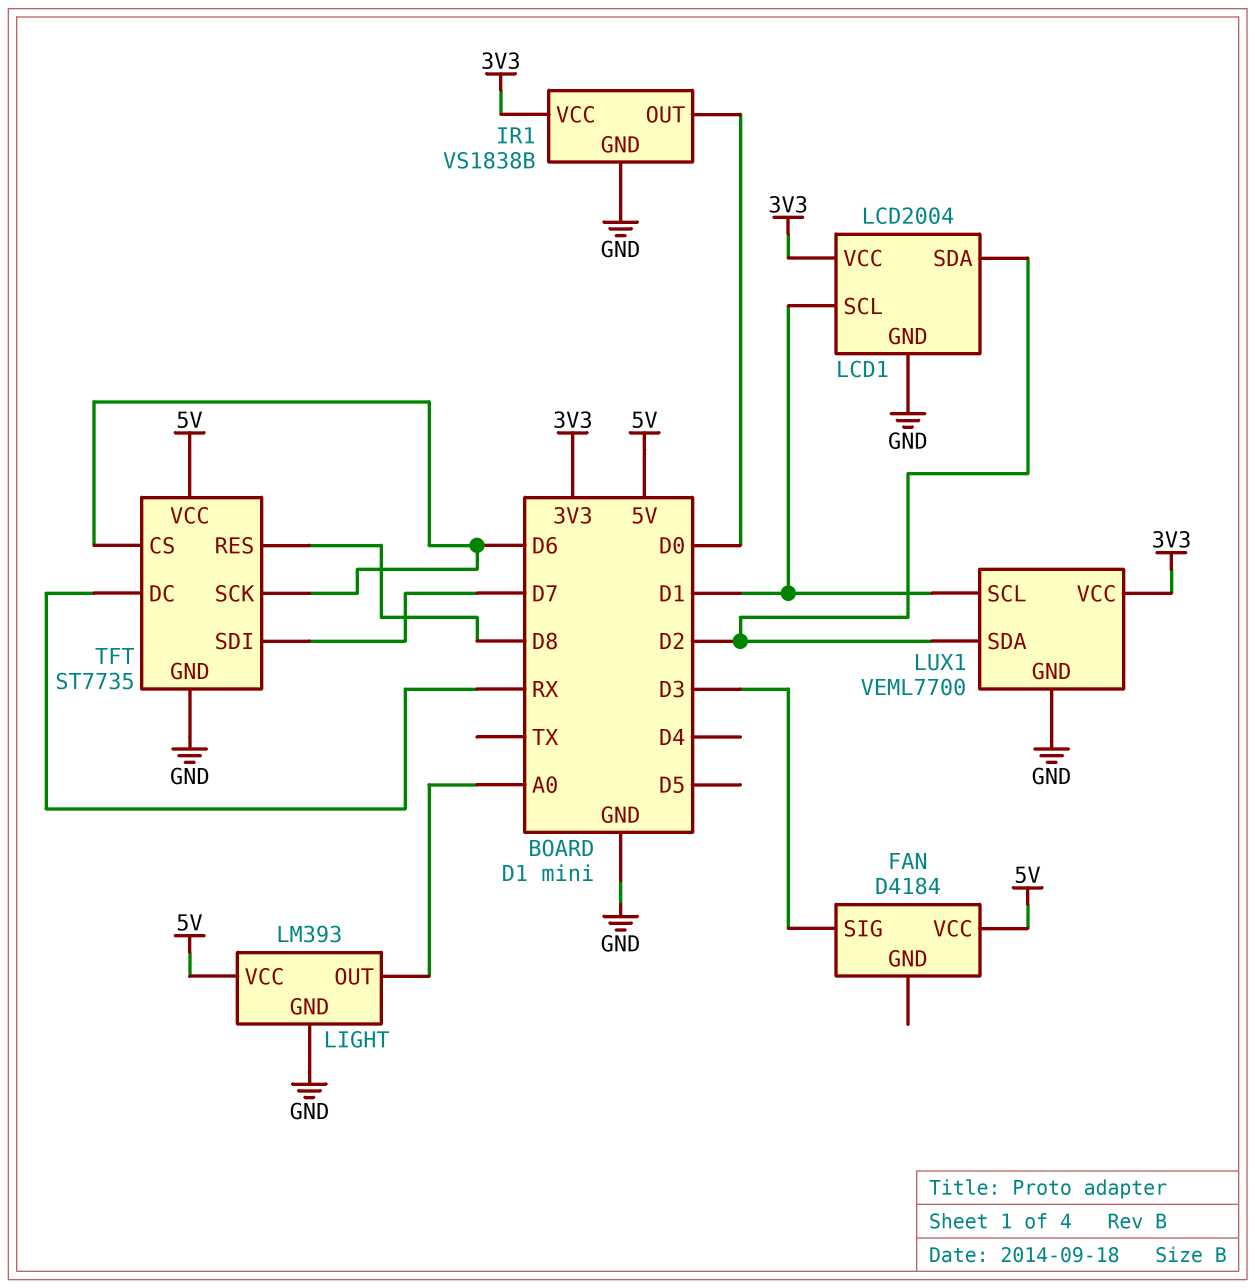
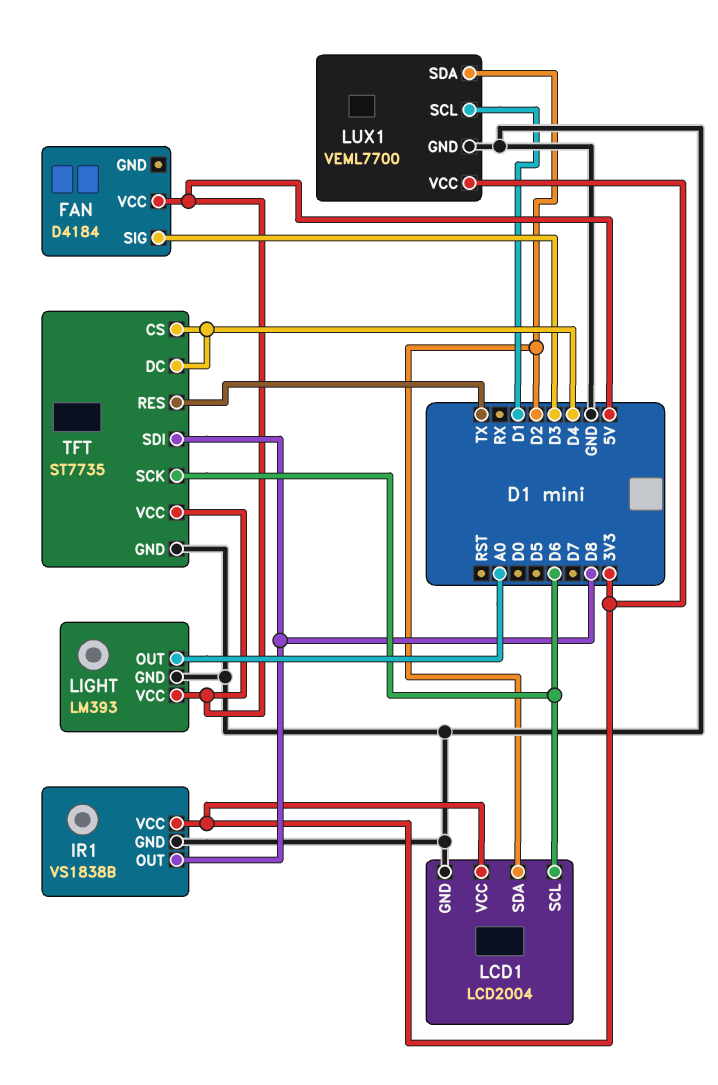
IR1 pin OUT: D0 -> D8
LCD1 pin SCL: D1 -> D6
TFT pin CS: D6 -> D4
TFT pin DC: RX -> D4
TFT pin RES: D8 -> TX
TFT pin SDI: D7 -> D8

